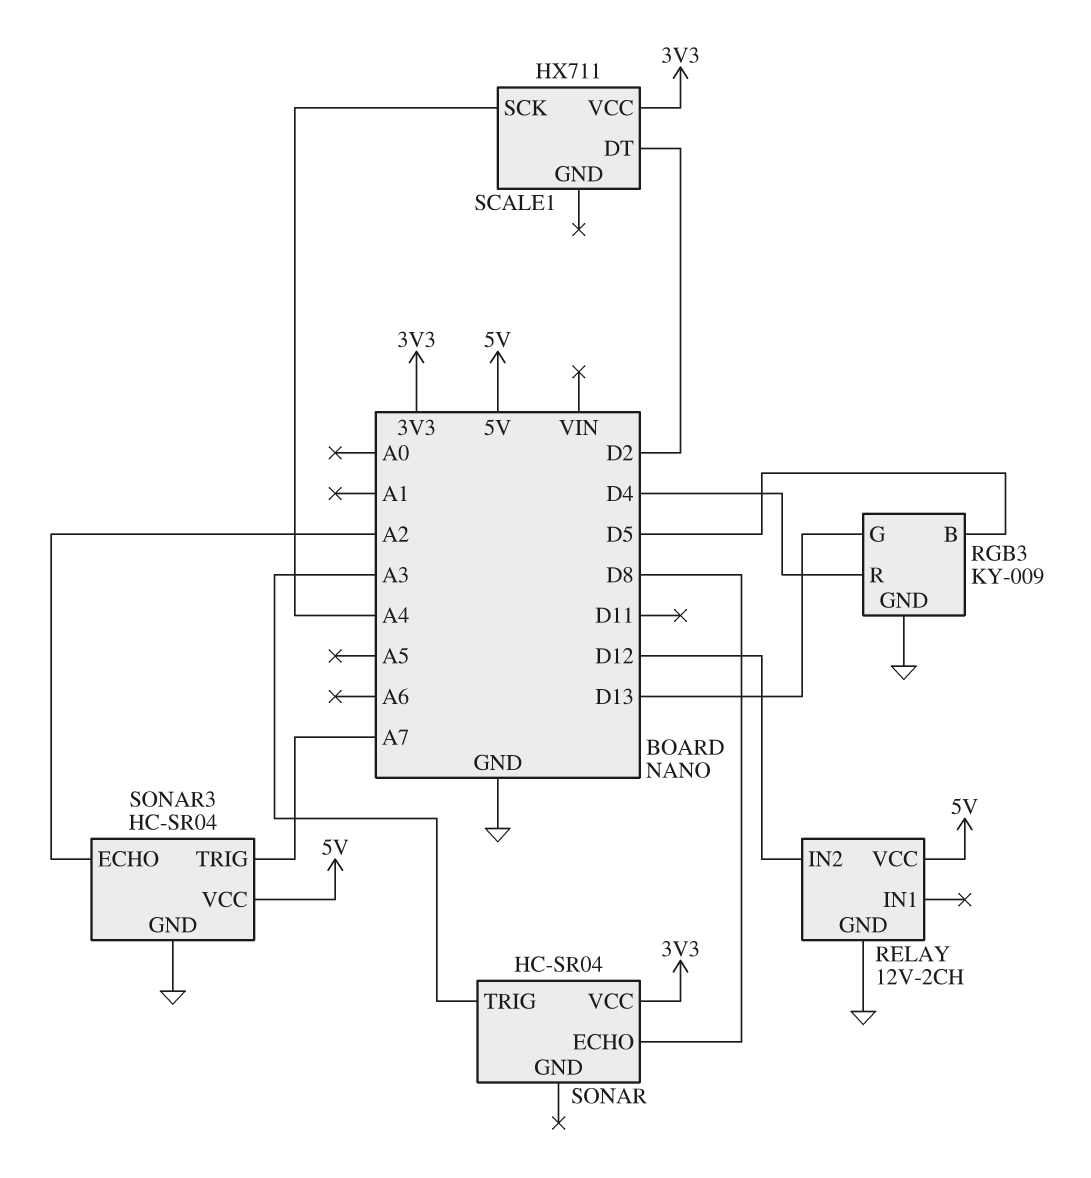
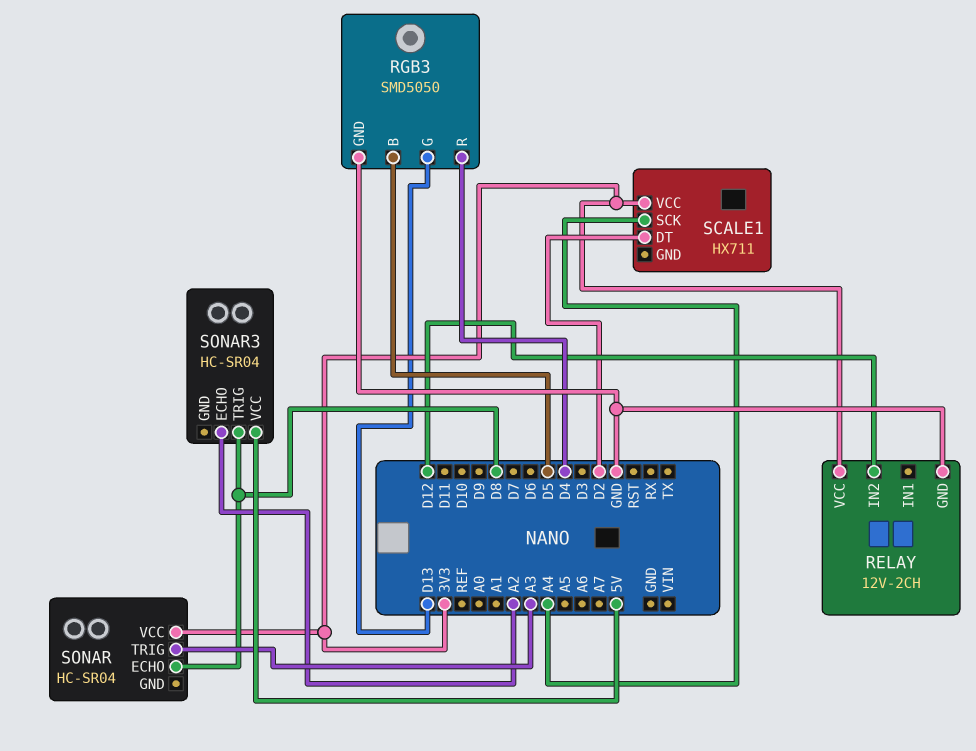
RELAY pin VCC: 5V -> 3V3
RGB3: KY-009 -> SMD5050
SONAR3 pin GND: GND -> none
SONAR3 pin TRIG: A7 -> D8

